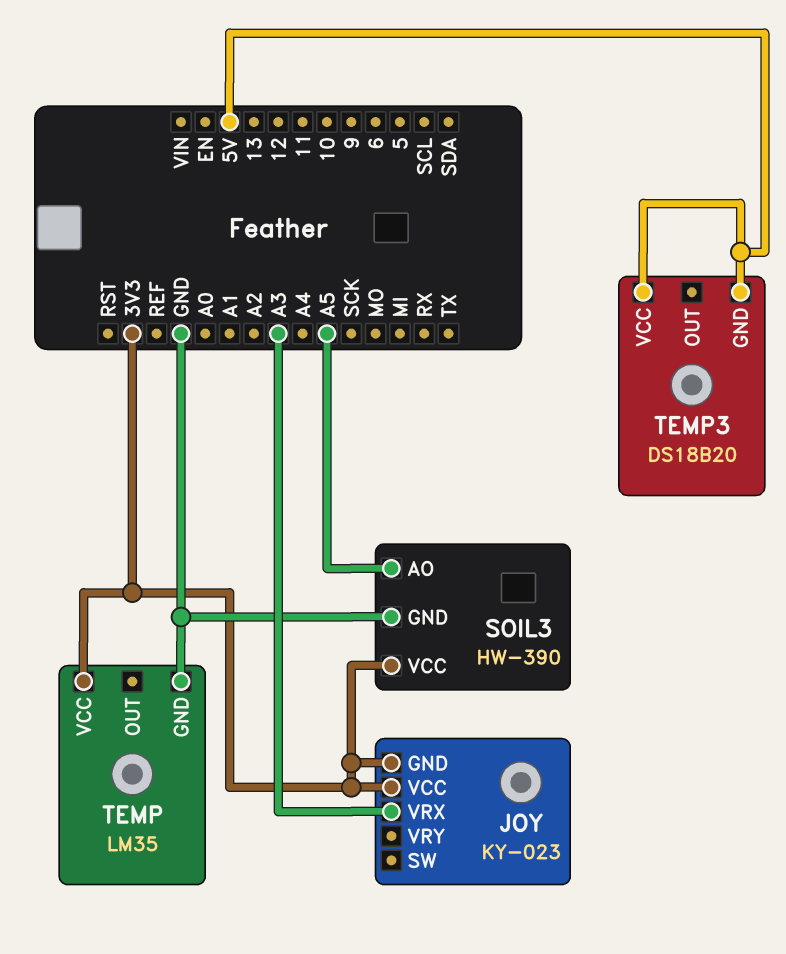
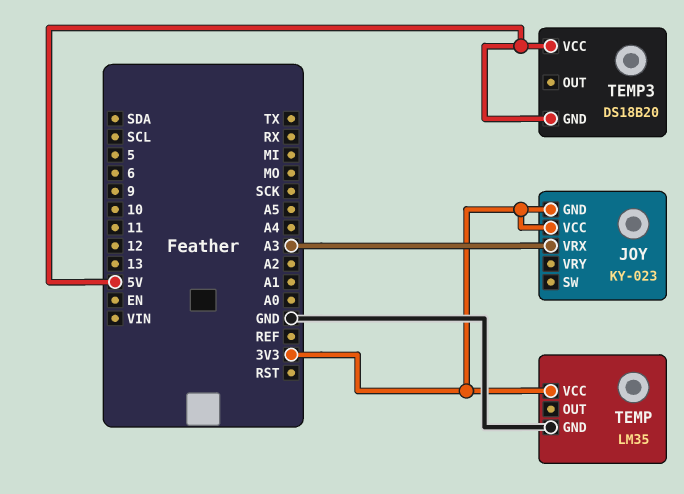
SOIL3: HW-390 -> none
SOIL3 pin AO: A5 -> none
SOIL3 pin GND: GND -> none
SOIL3 pin VCC: 3V3 -> none

